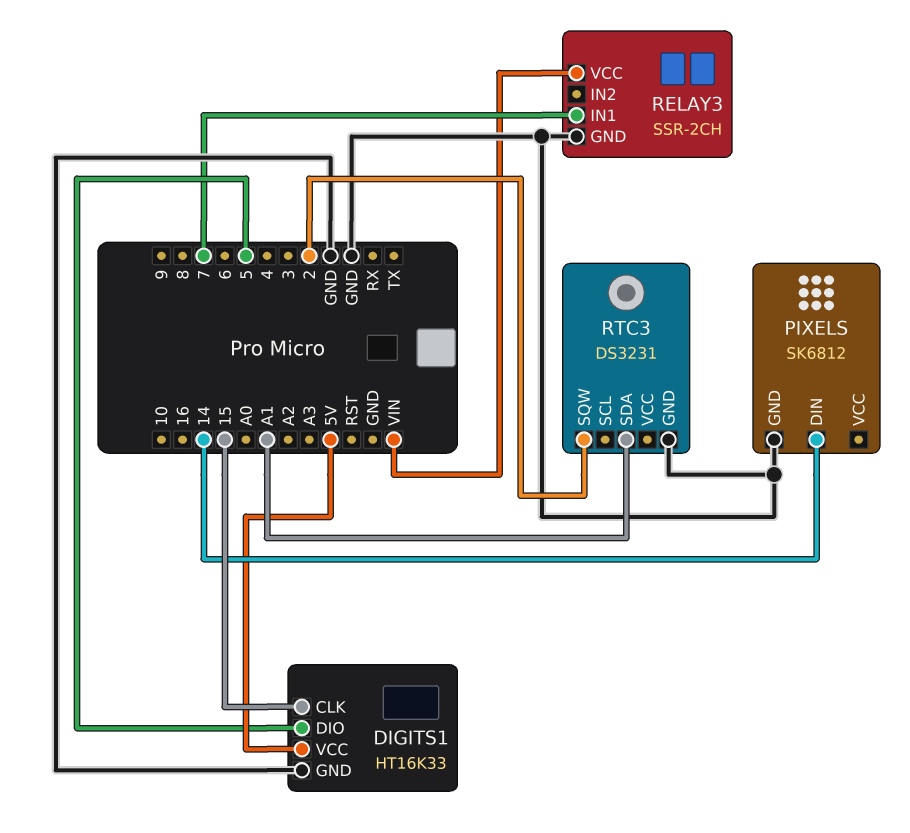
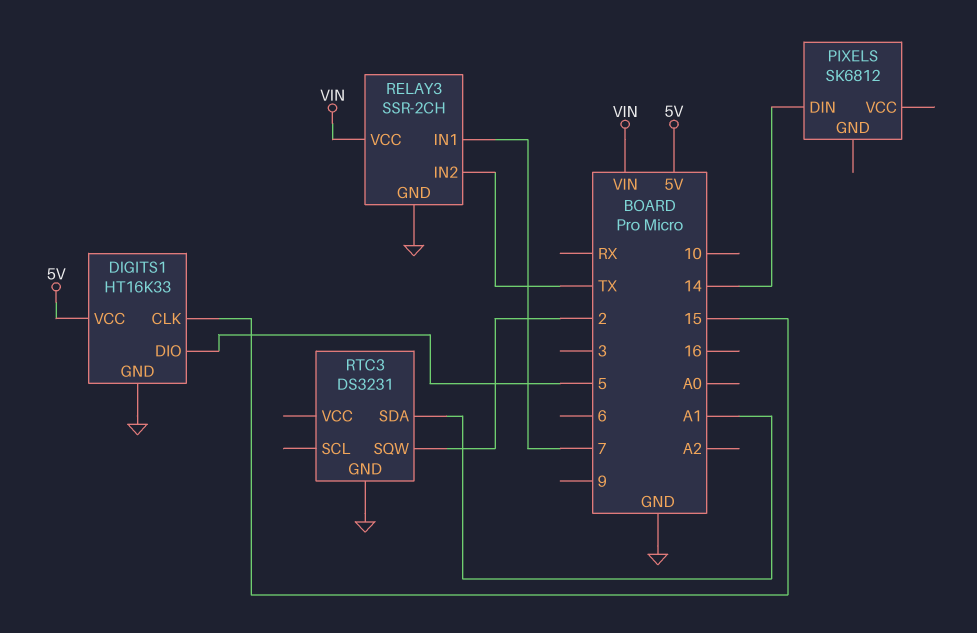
PIXELS pin GND: GND -> none
RELAY3 pin IN2: none -> TX

